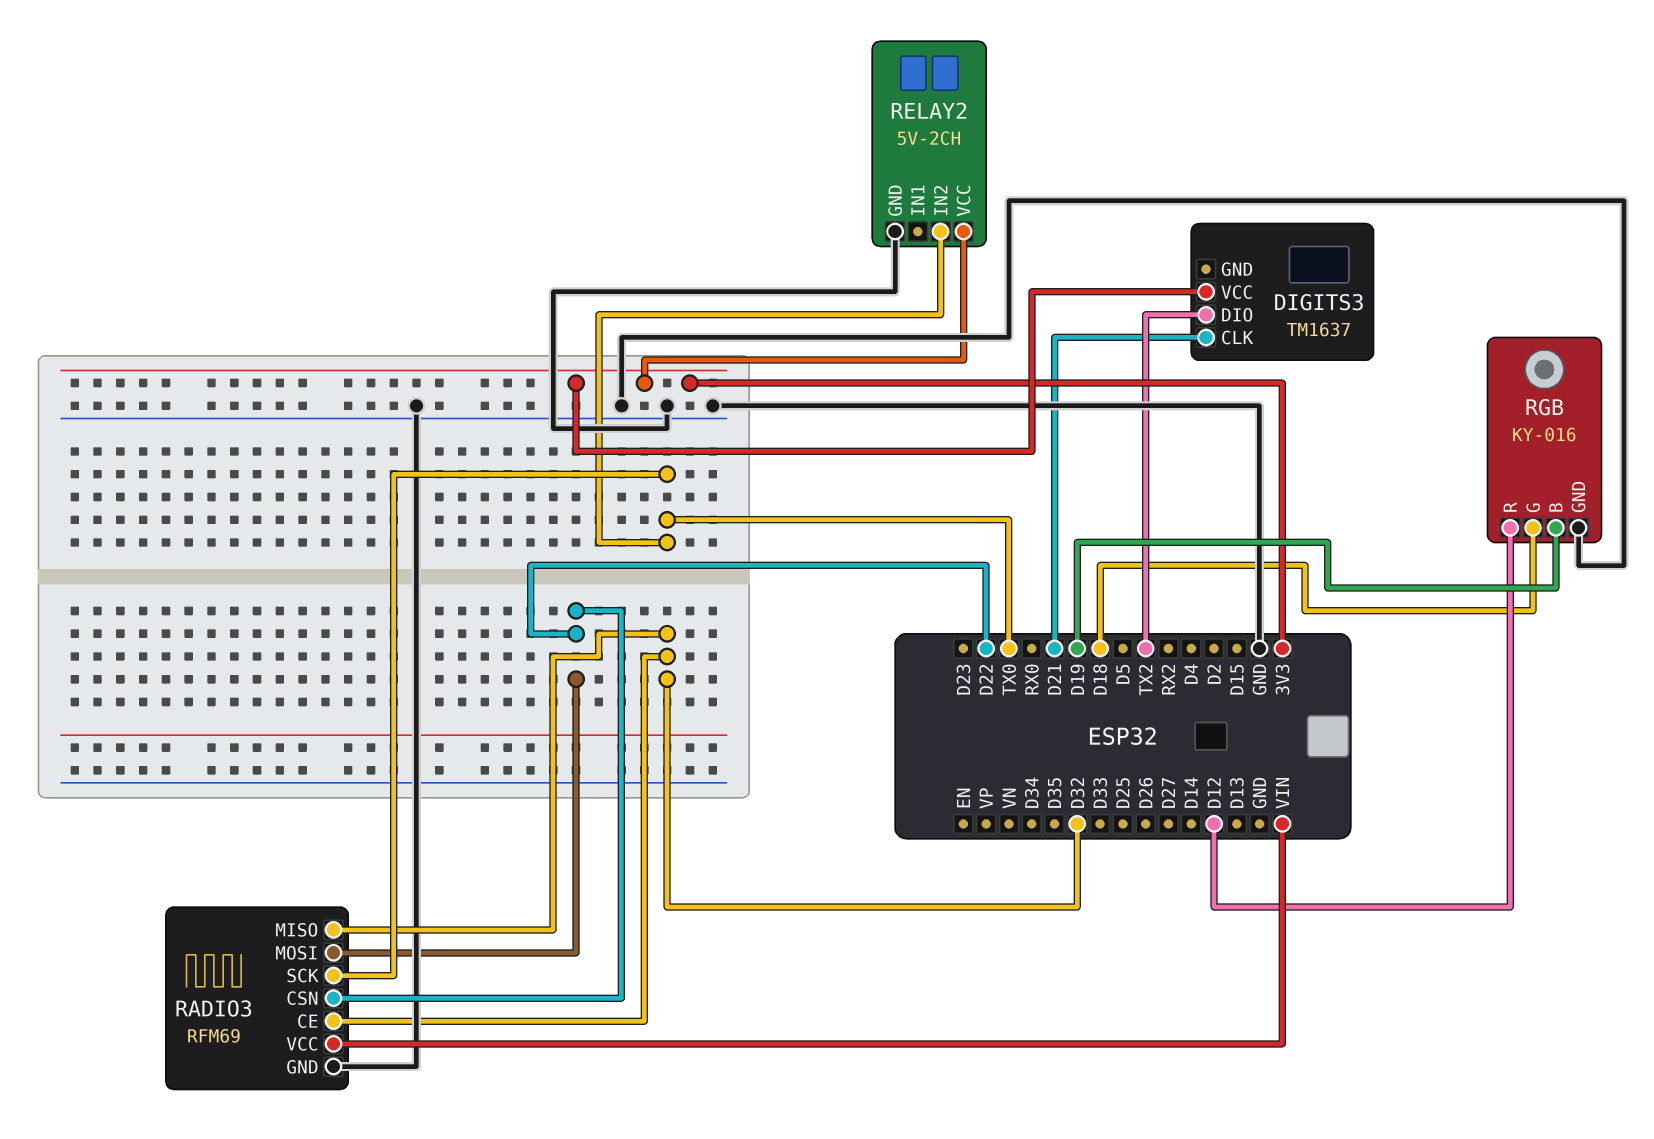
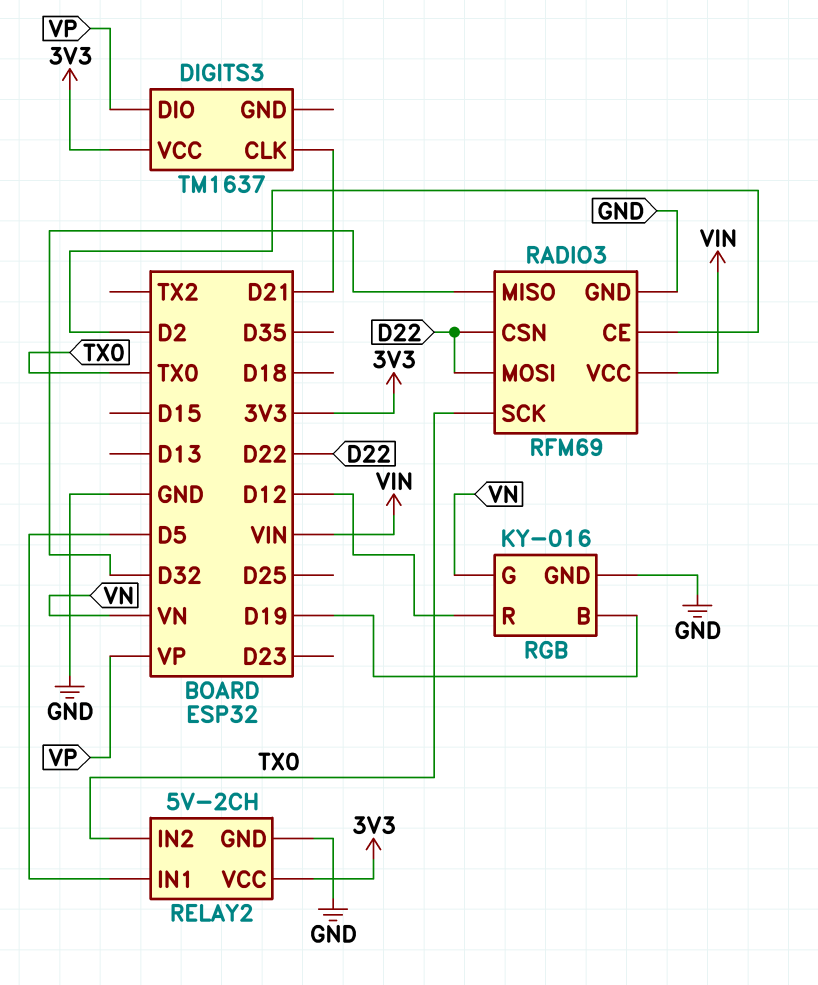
DIGITS3 pin DIO: TX2 -> VP
RADIO3 pin CE: D32 -> D2
RELAY2 pin IN1: none -> D5
RGB pin G: D18 -> VN

